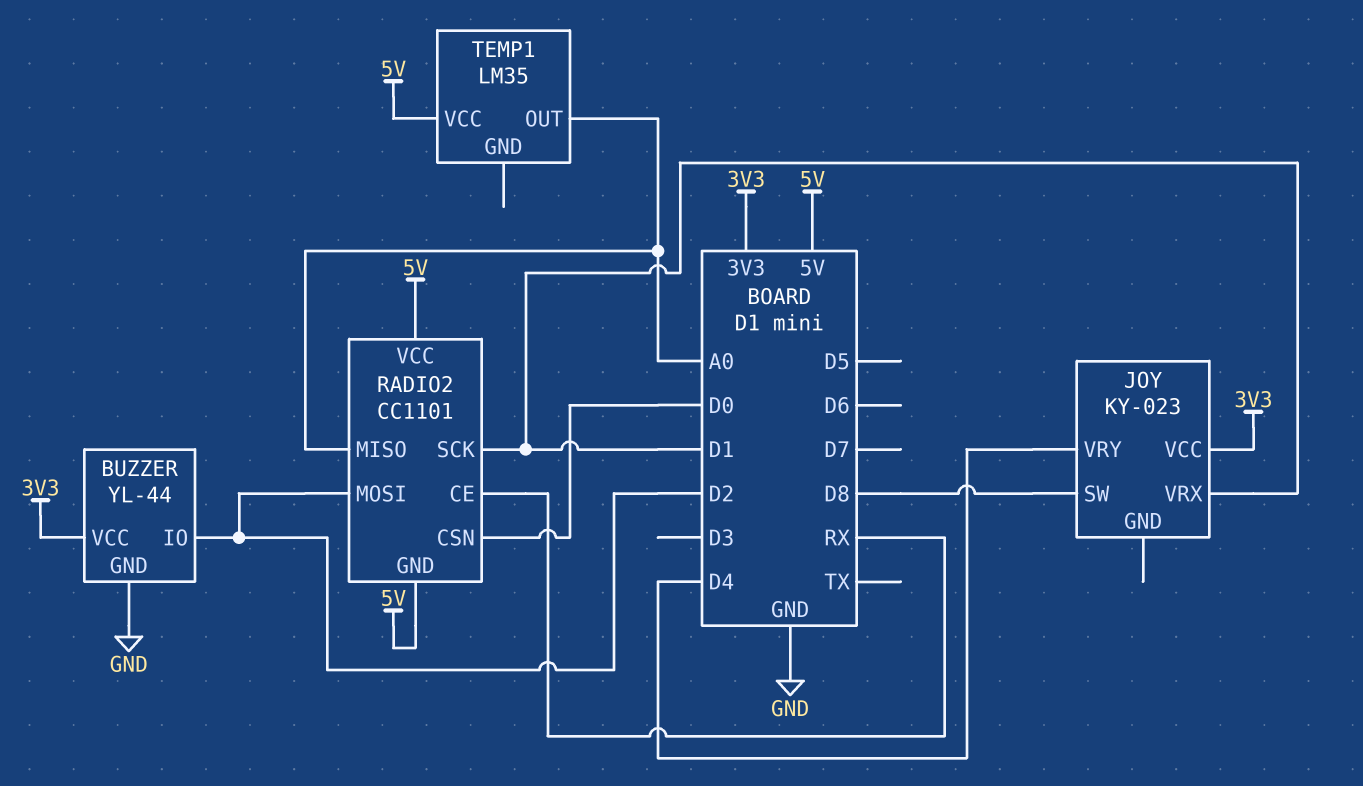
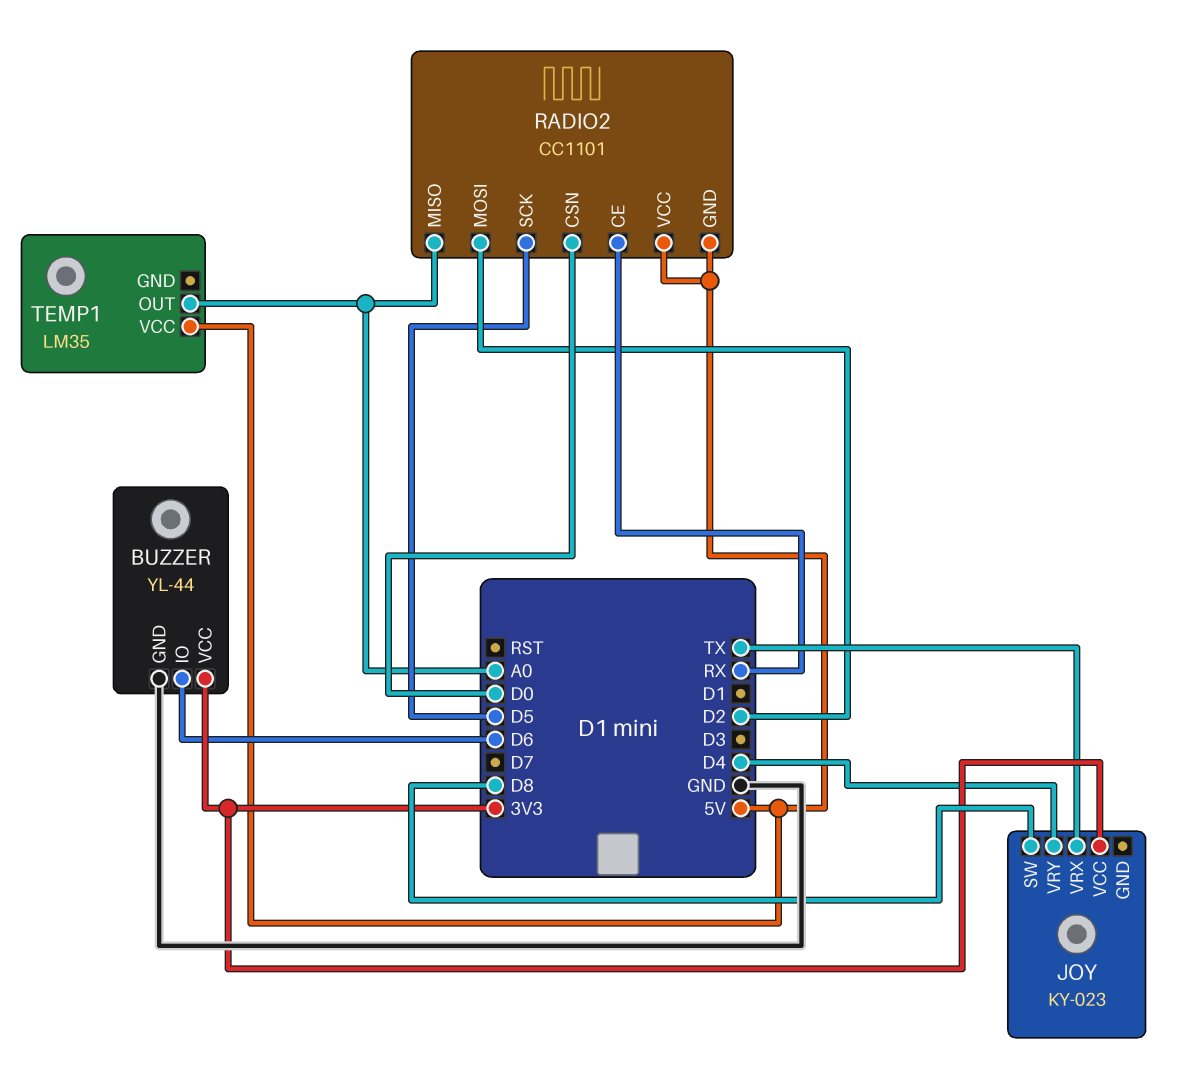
BUZZER pin IO: D2 -> D6
JOY pin VRX: D1 -> TX
RADIO2 pin SCK: D1 -> D5

